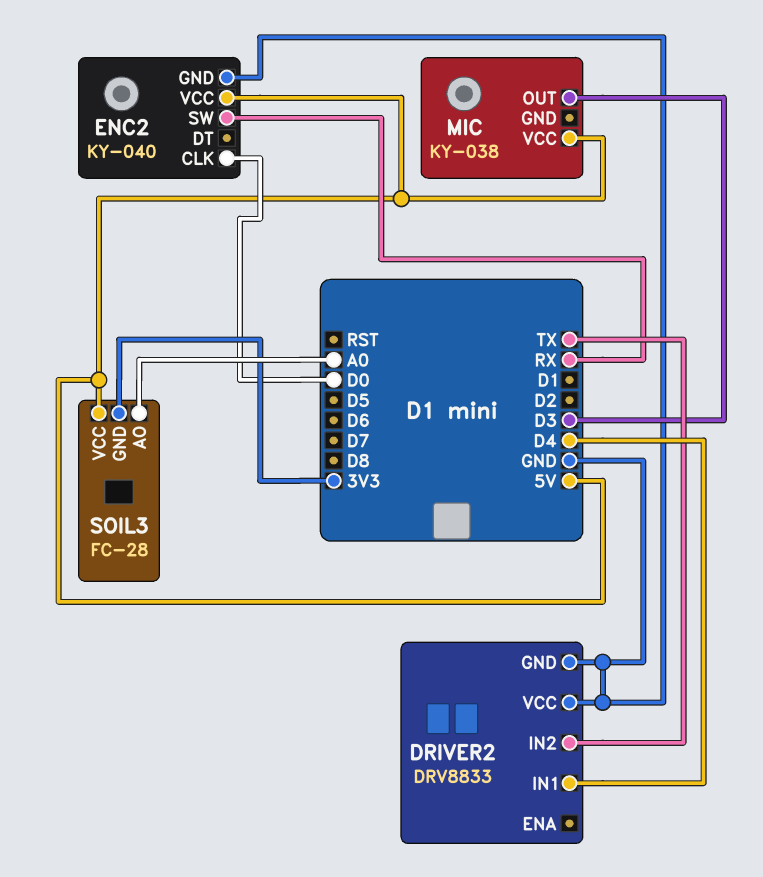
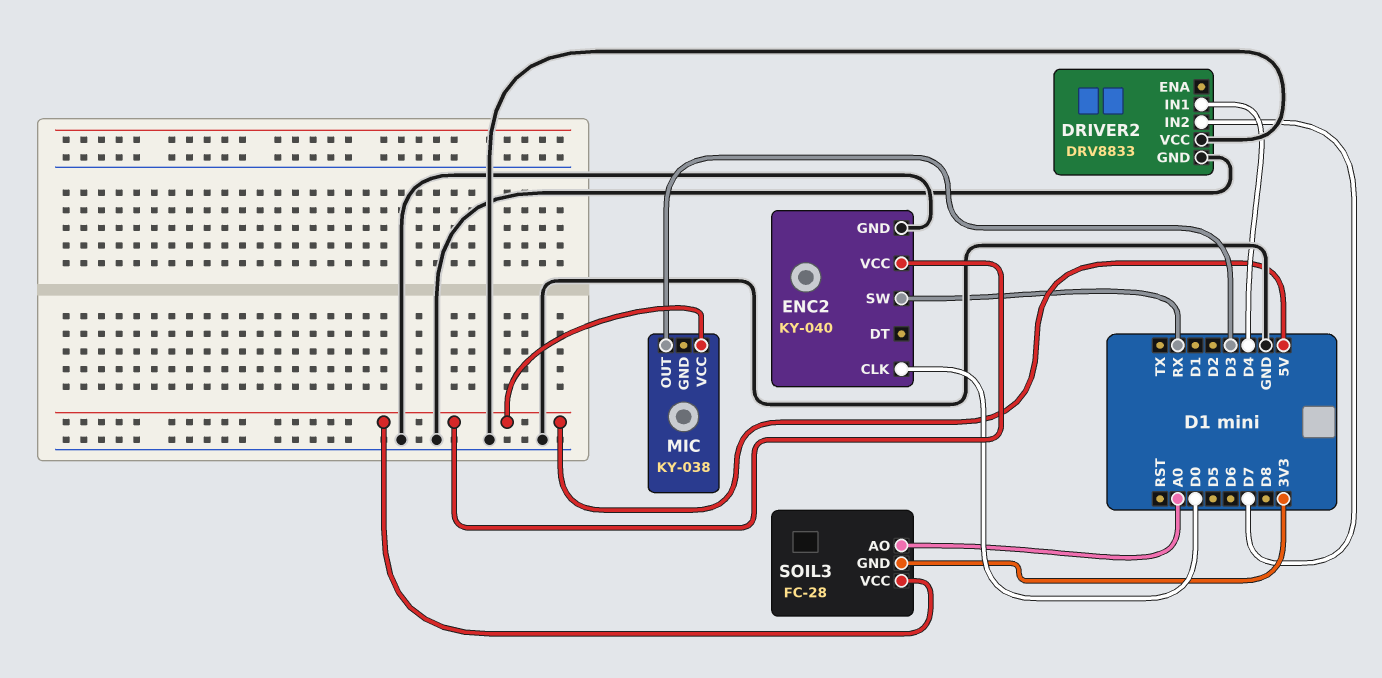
DRIVER2 pin IN2: TX -> D7

